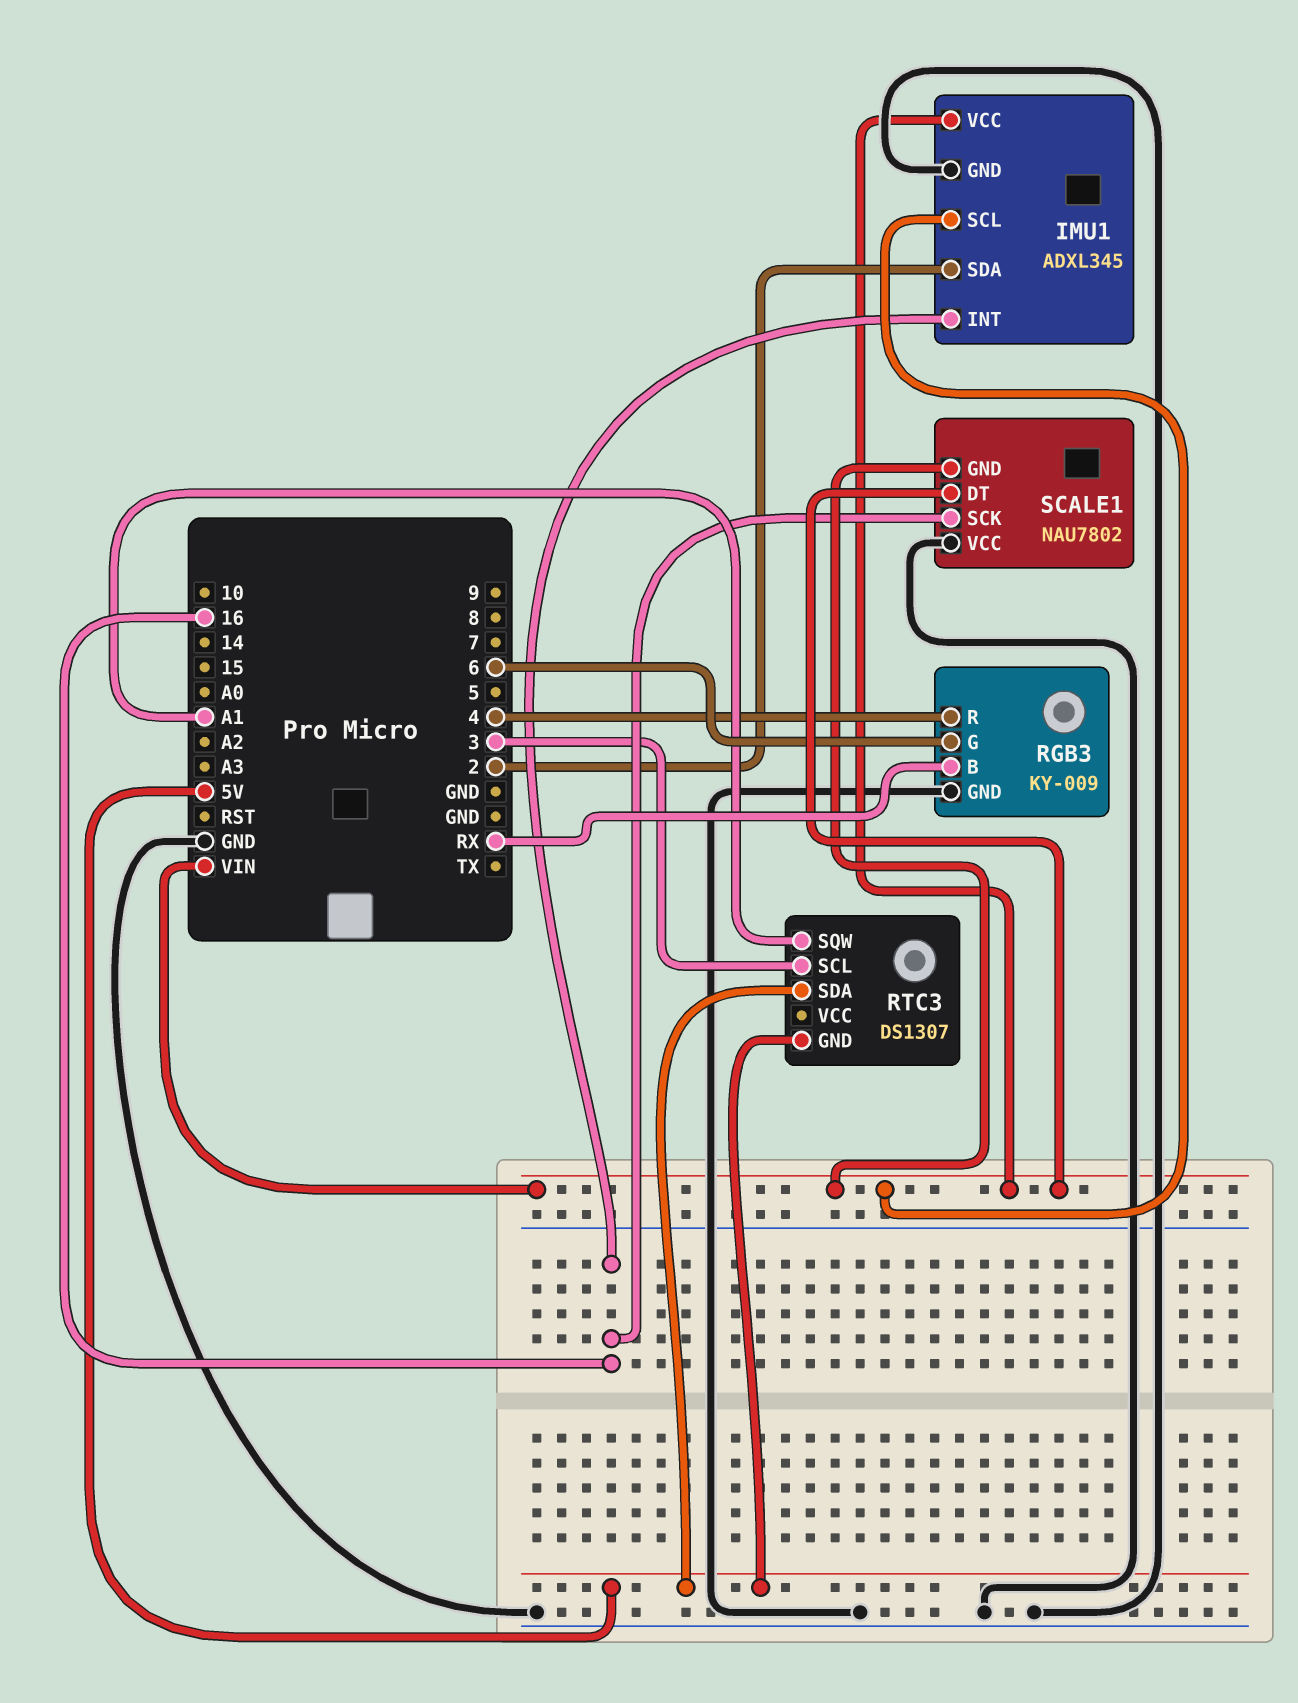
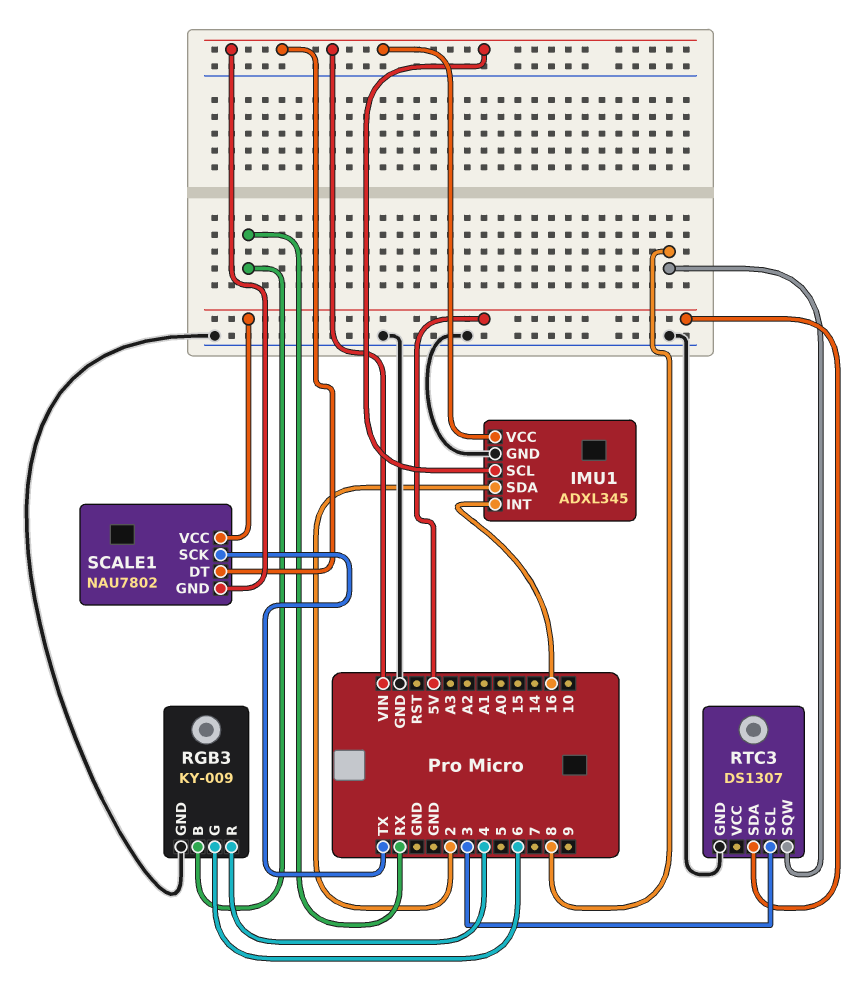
RTC3 pin GND: 5V -> GND
RTC3 pin SQW: A1 -> 8
SCALE1 pin SCK: 16 -> TX
SCALE1 pin VCC: GND -> 5V

